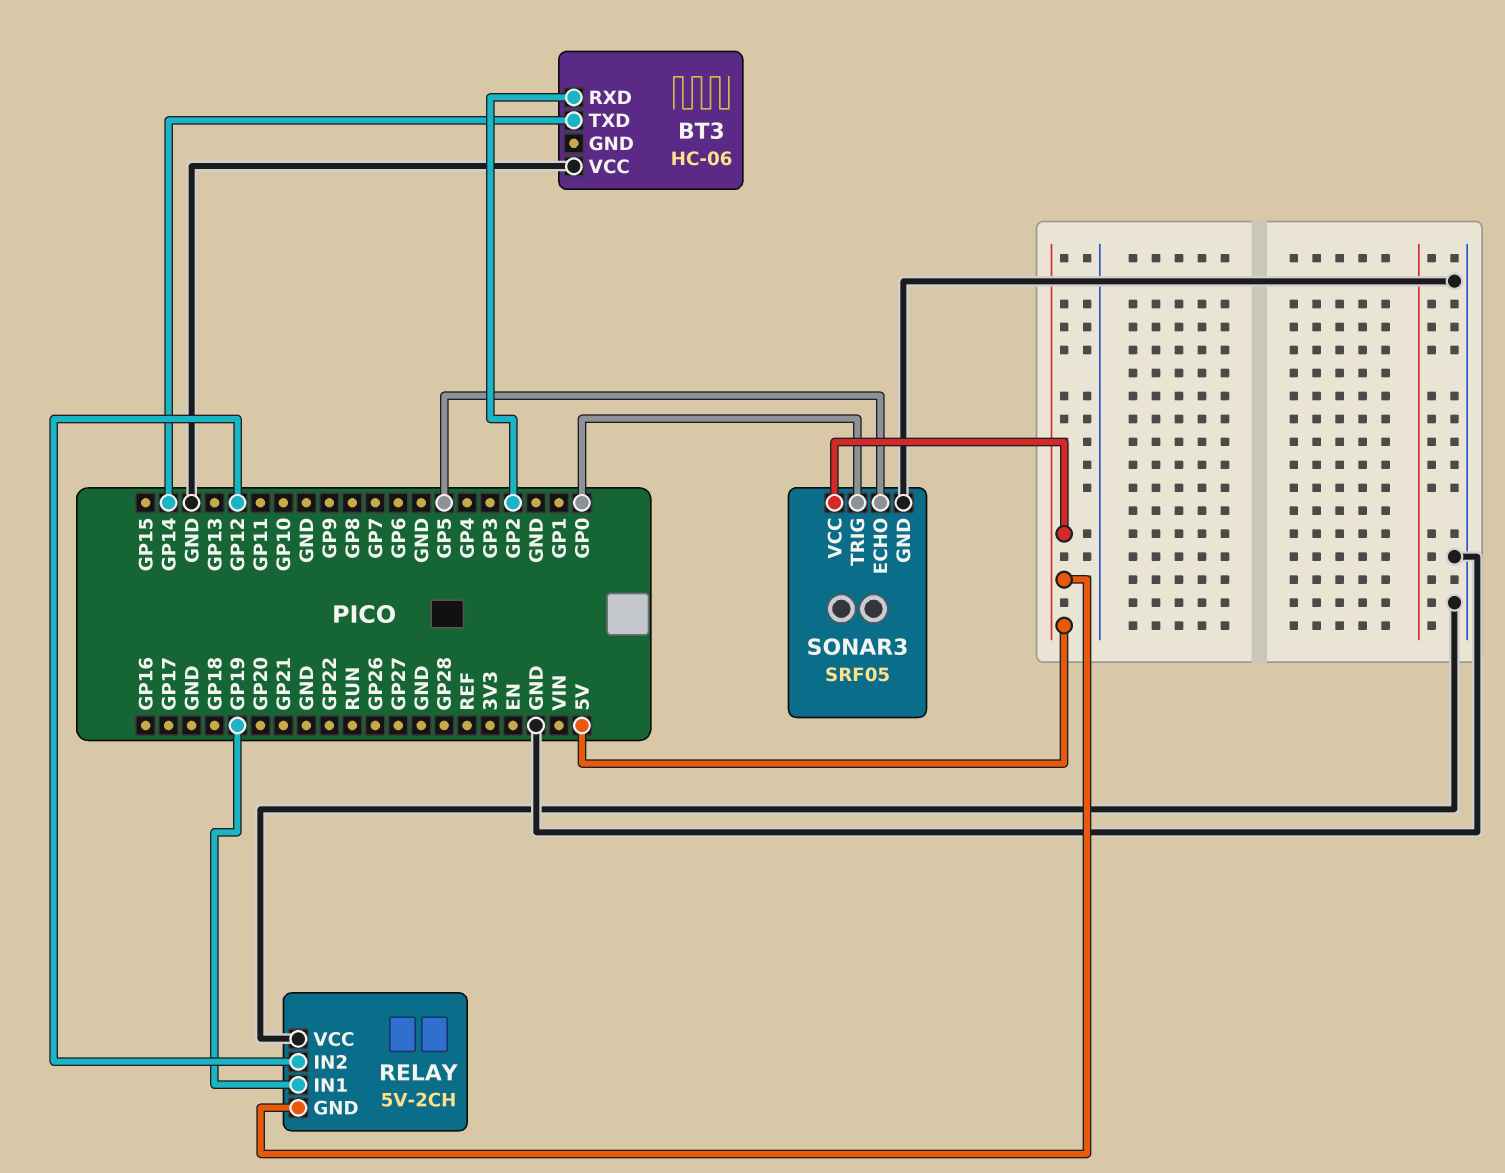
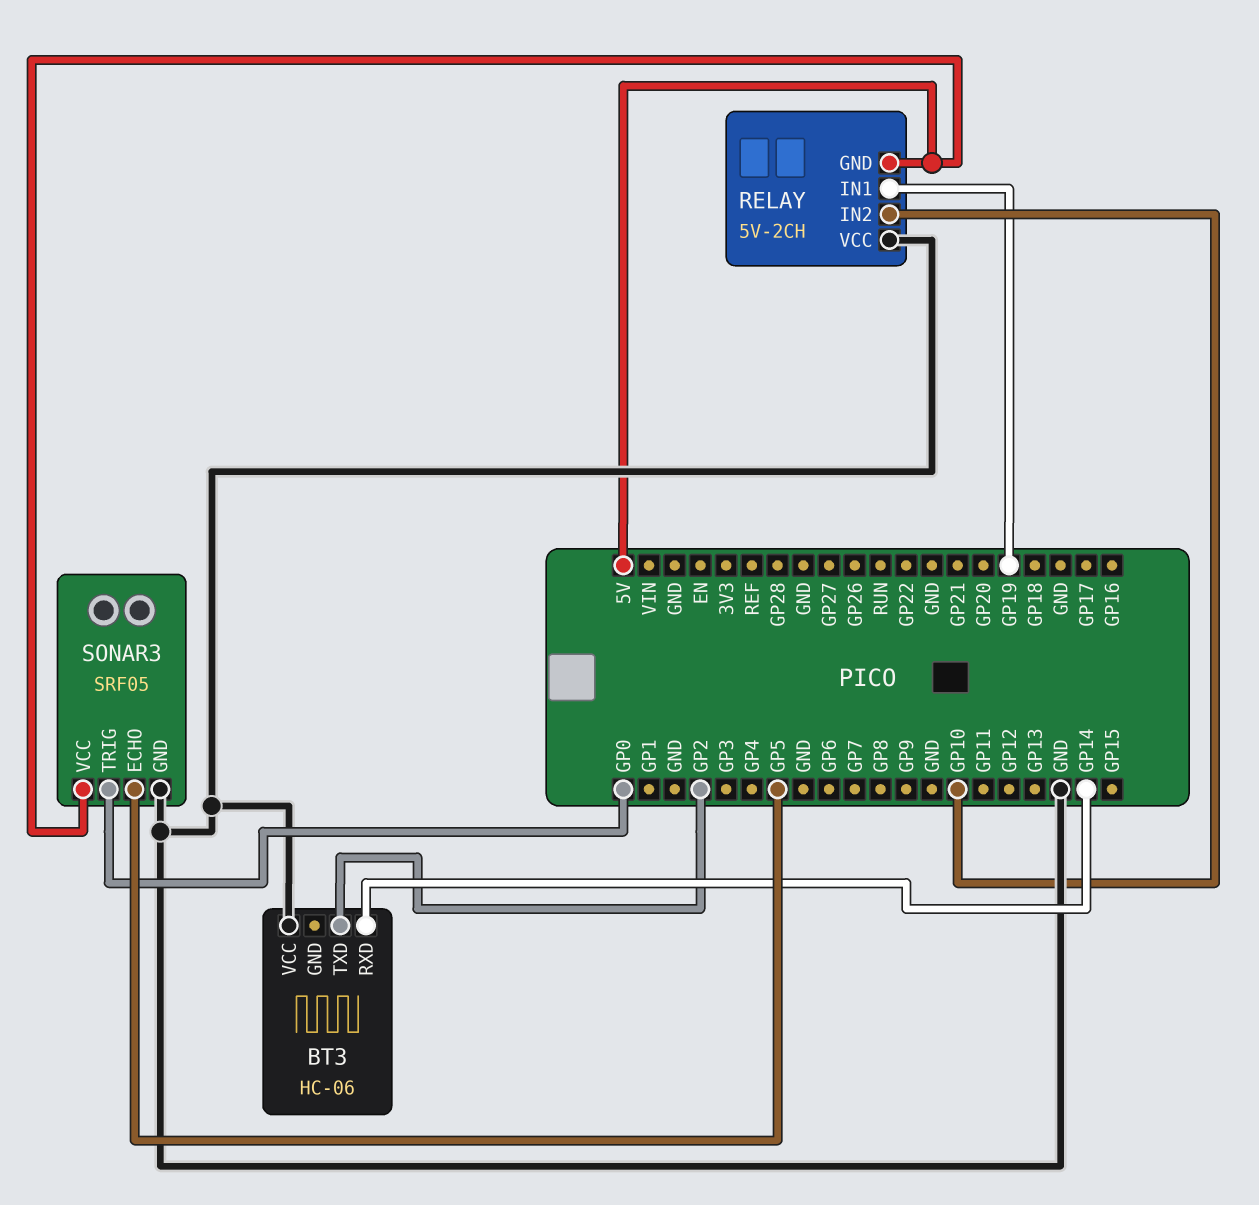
BT3 pin RXD: GP2 -> GP14
BT3 pin TXD: GP14 -> GP2
RELAY pin IN2: GP12 -> GP10

